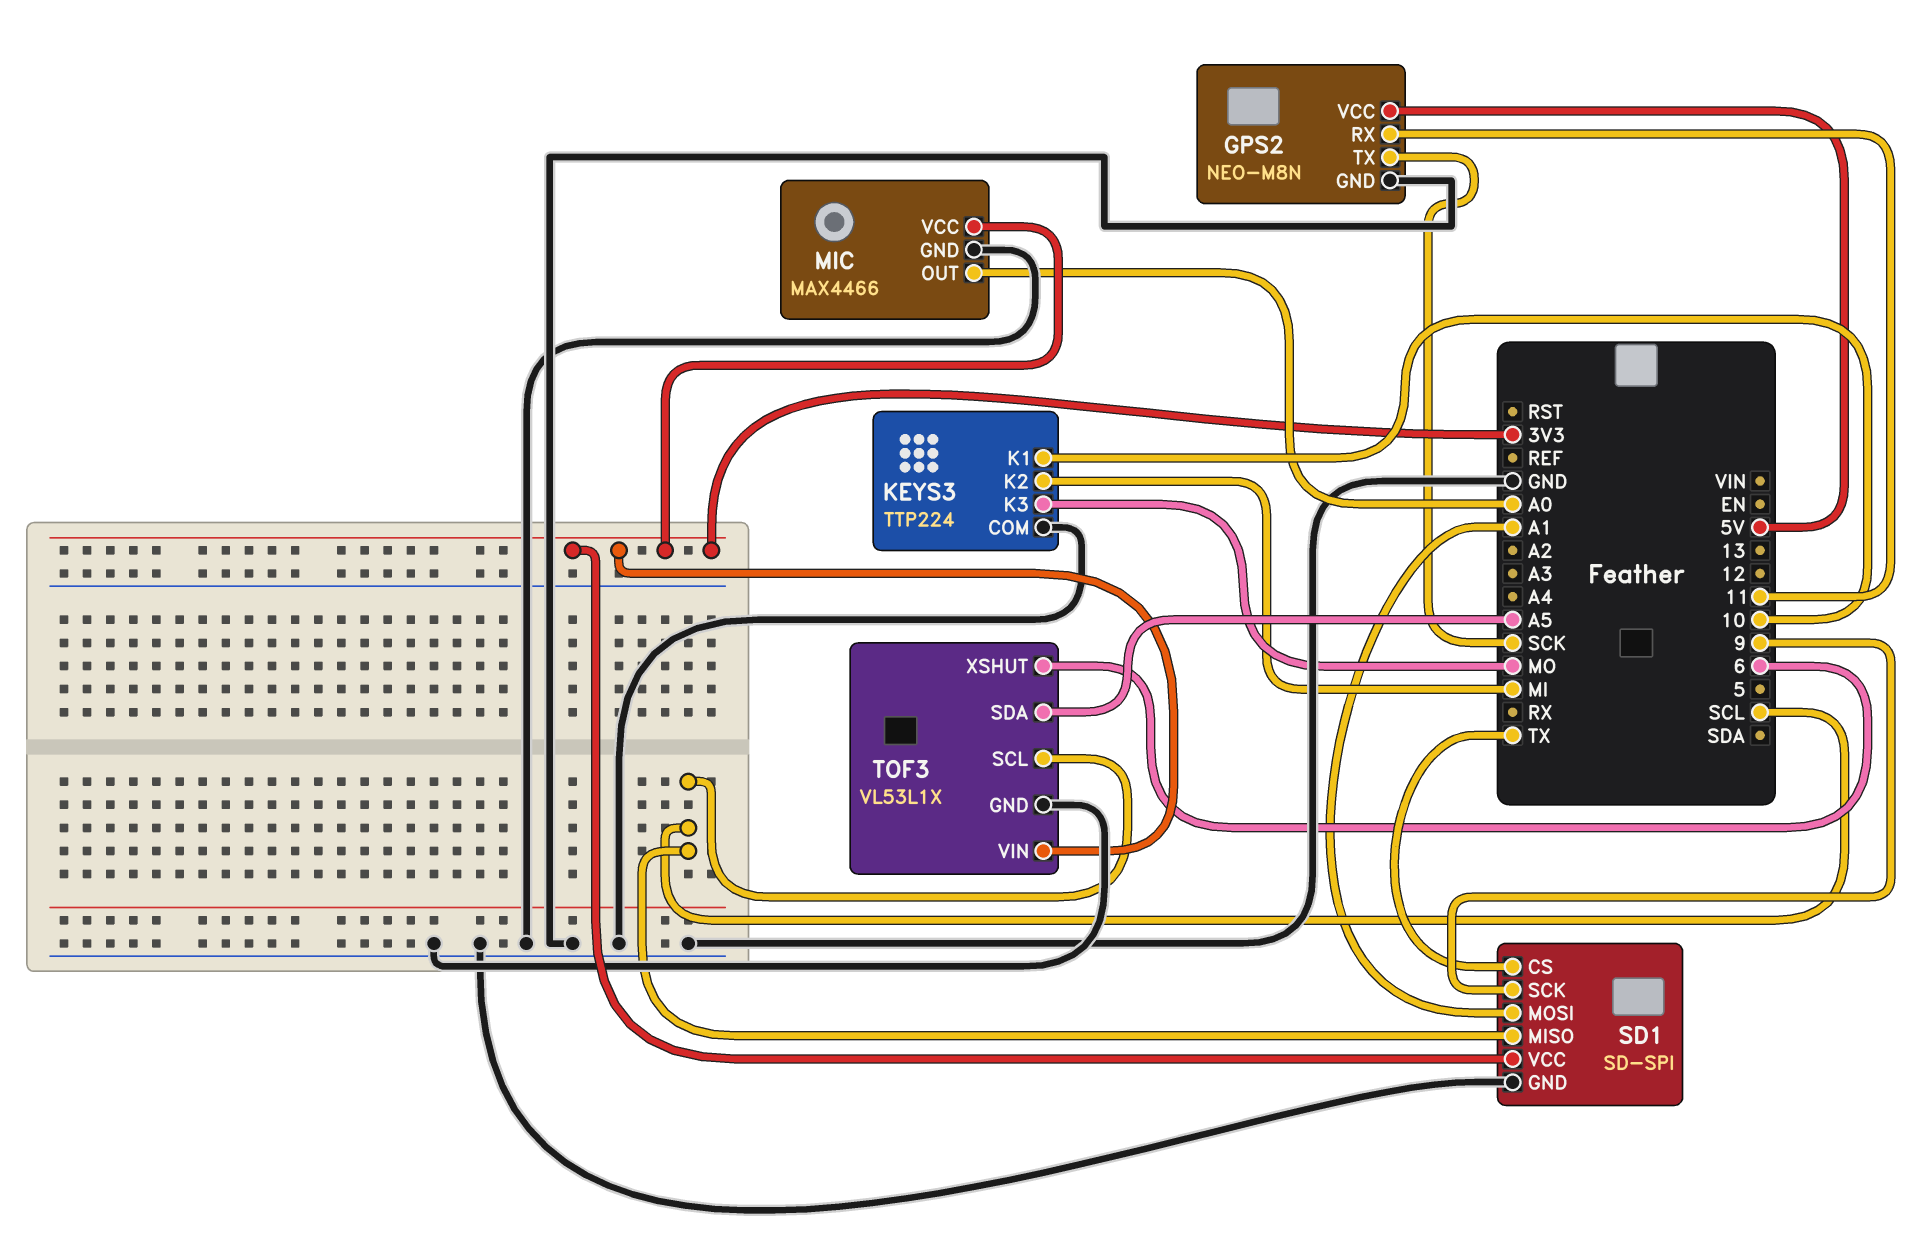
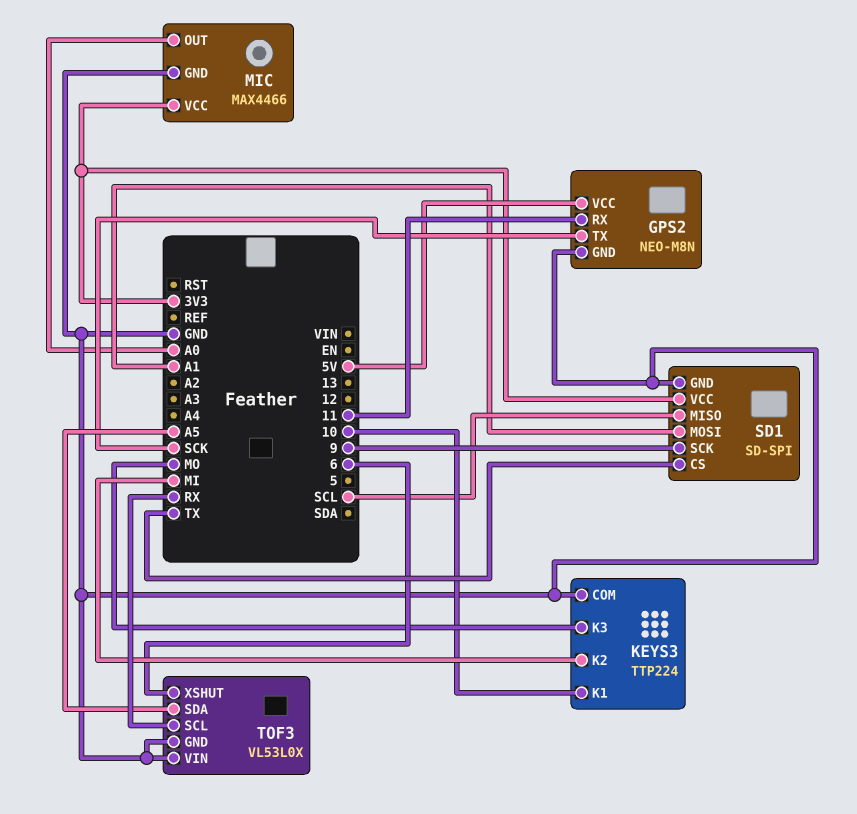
TOF3: VL53L1X -> VL53L0X
TOF3 pin SCL: SCL -> RX
TOF3 pin VIN: 3V3 -> GND

